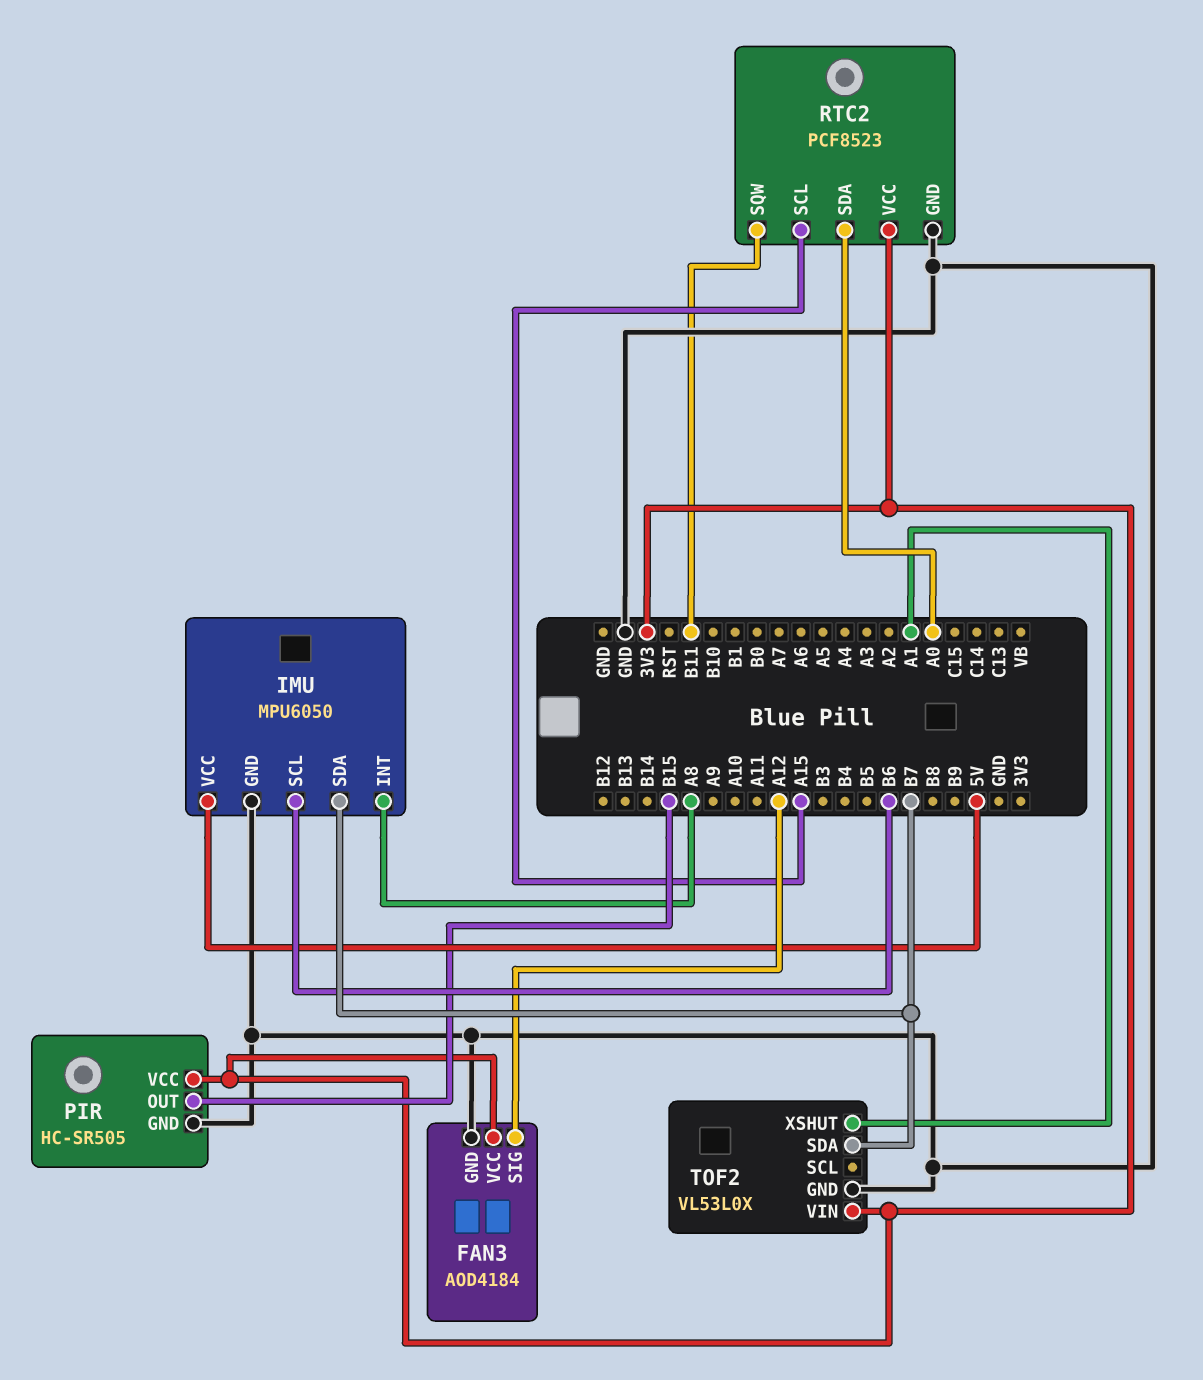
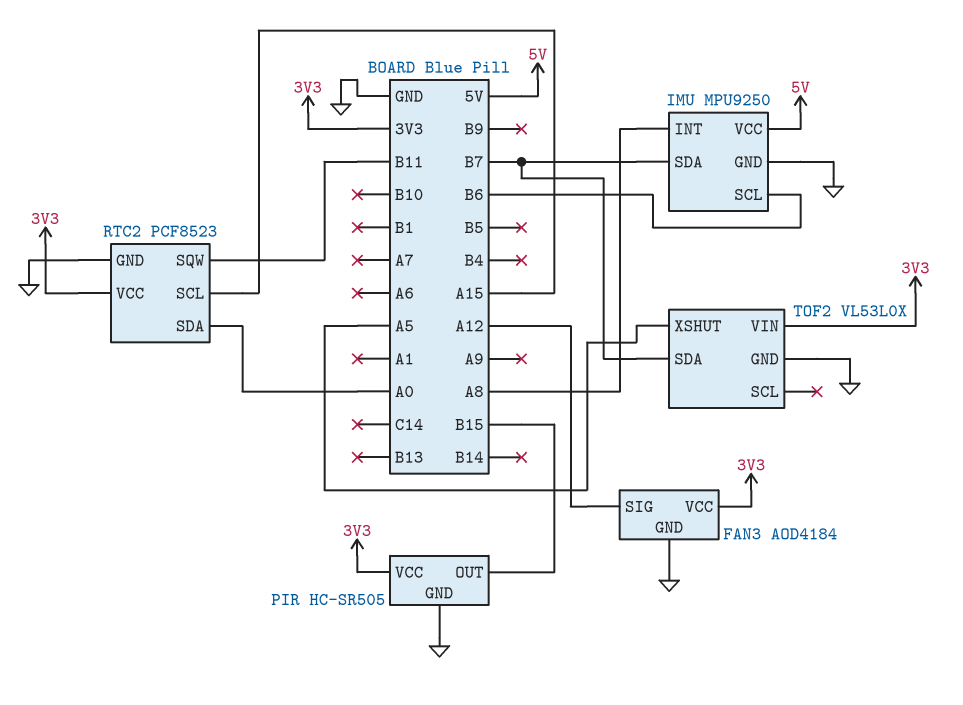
IMU: MPU6050 -> MPU9250
TOF2 pin XSHUT: A1 -> A5

